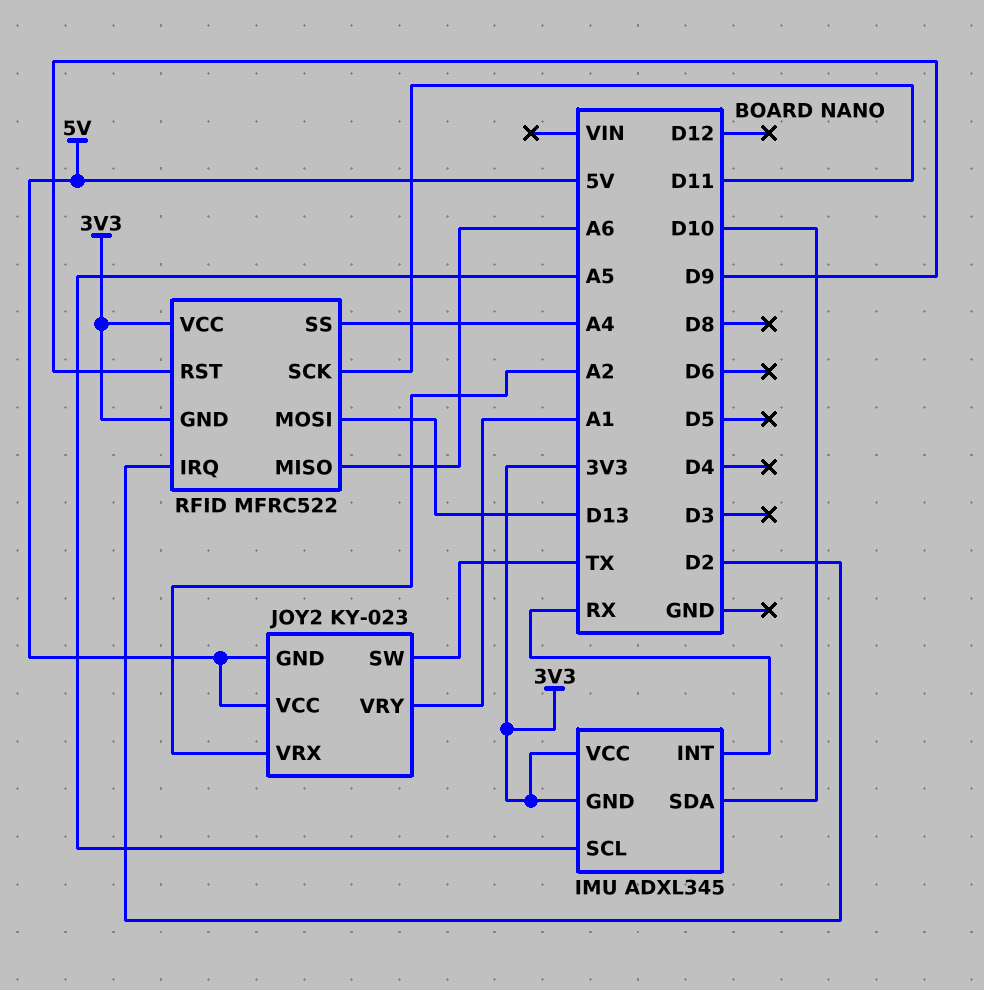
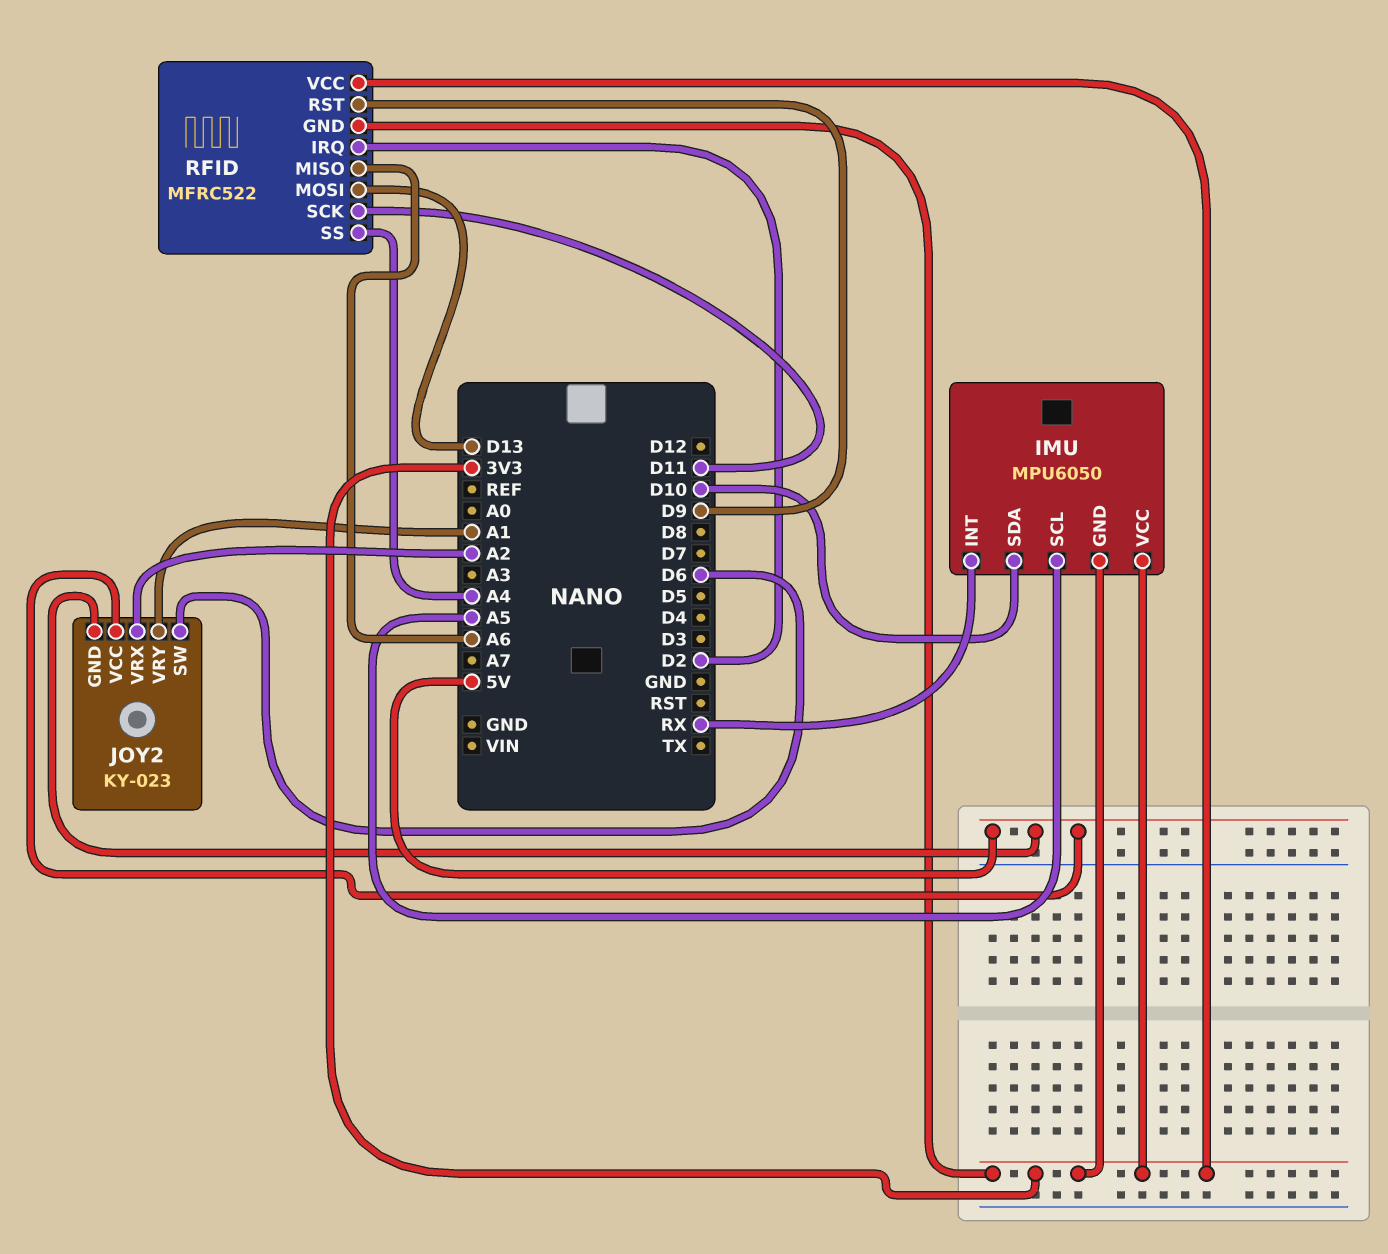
IMU: ADXL345 -> MPU6050
JOY2 pin SW: TX -> D6

